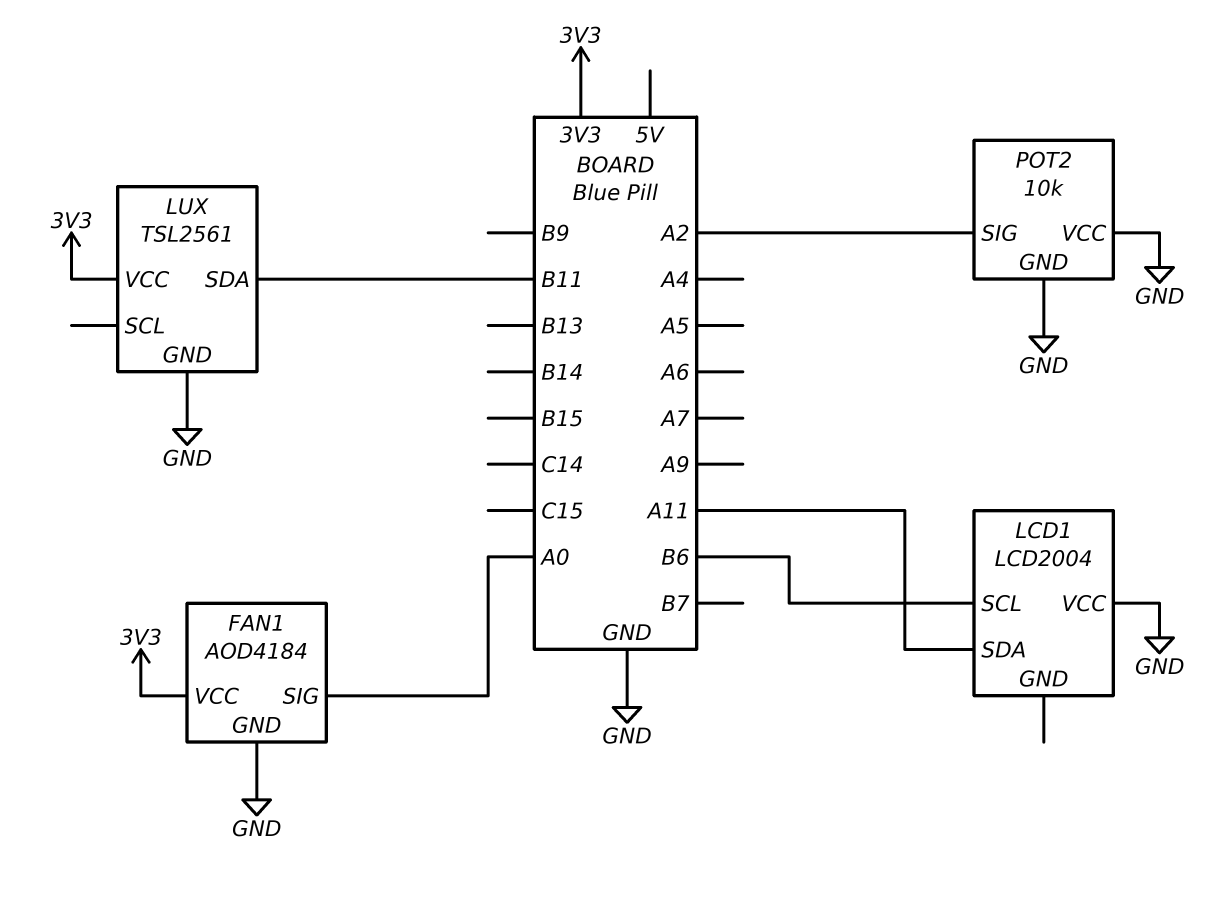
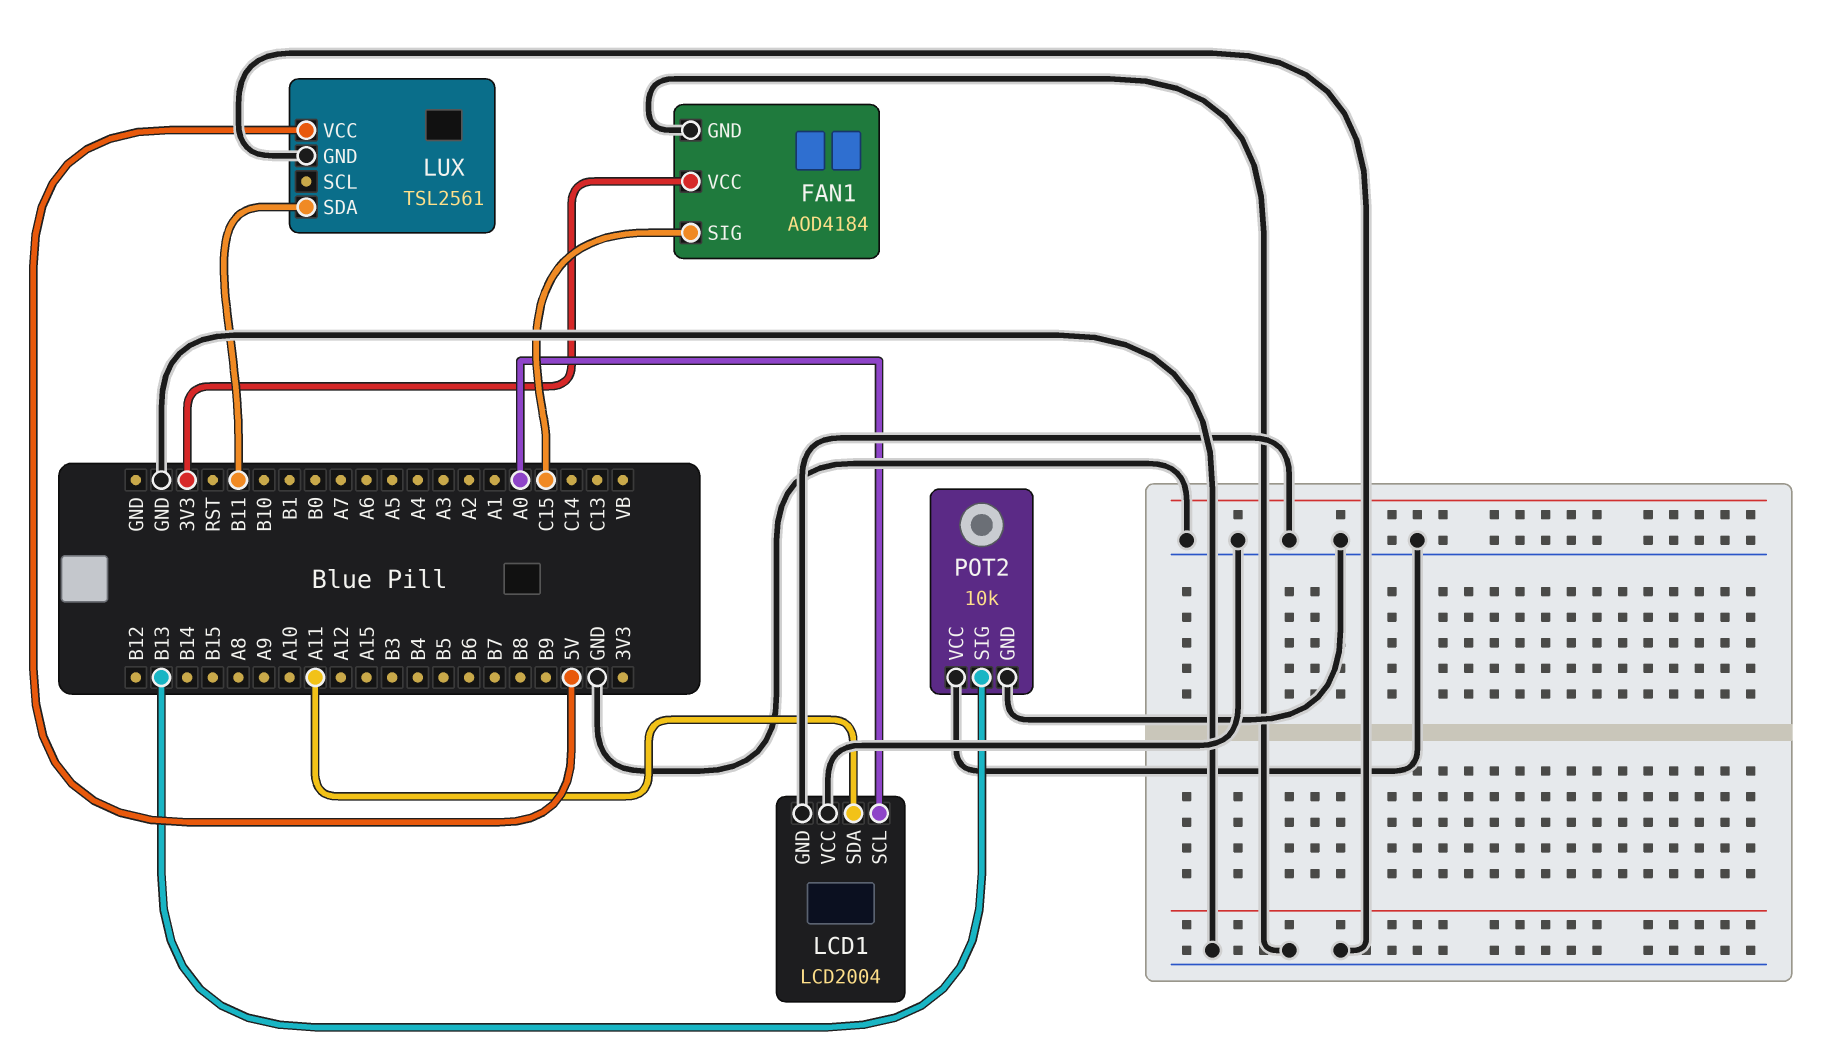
FAN1 pin SIG: A0 -> C15
LCD1 pin GND: none -> GND
LCD1 pin SCL: B6 -> A0
LUX pin VCC: 3V3 -> 5V
POT2 pin SIG: A2 -> B13

